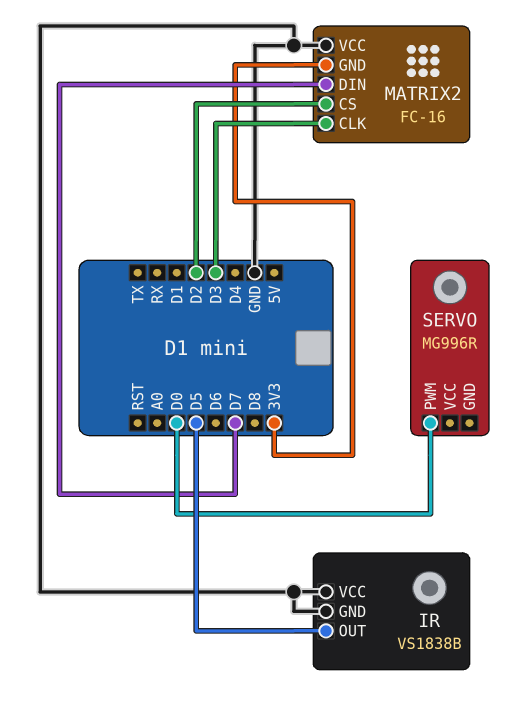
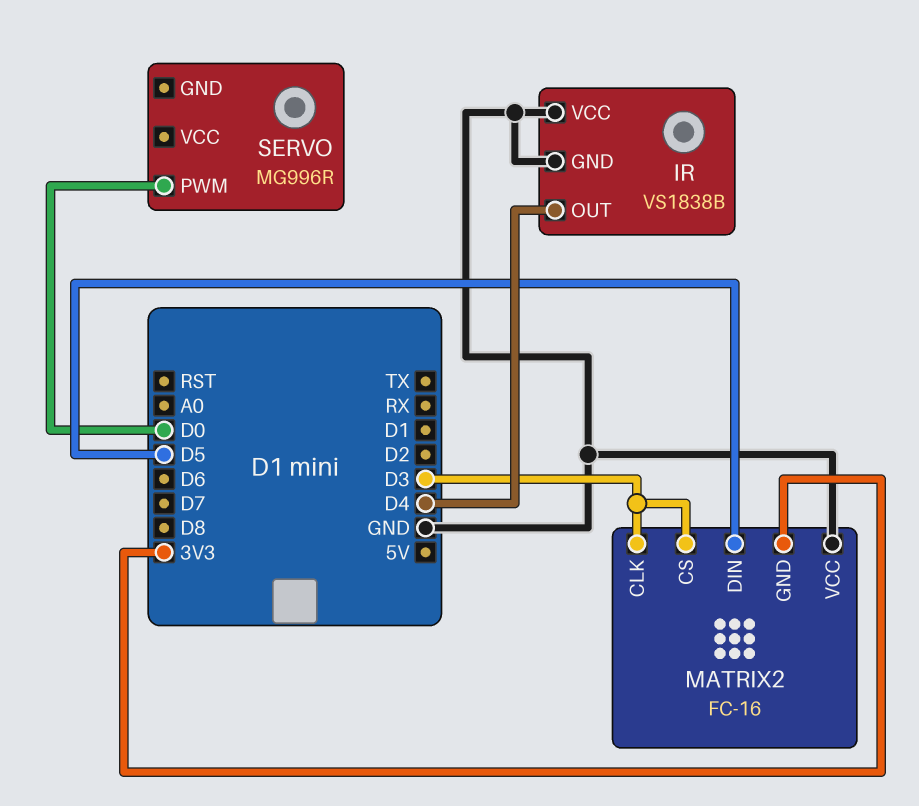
IR pin OUT: D5 -> D4
MATRIX2 pin CS: D2 -> D3
MATRIX2 pin DIN: D7 -> D5

